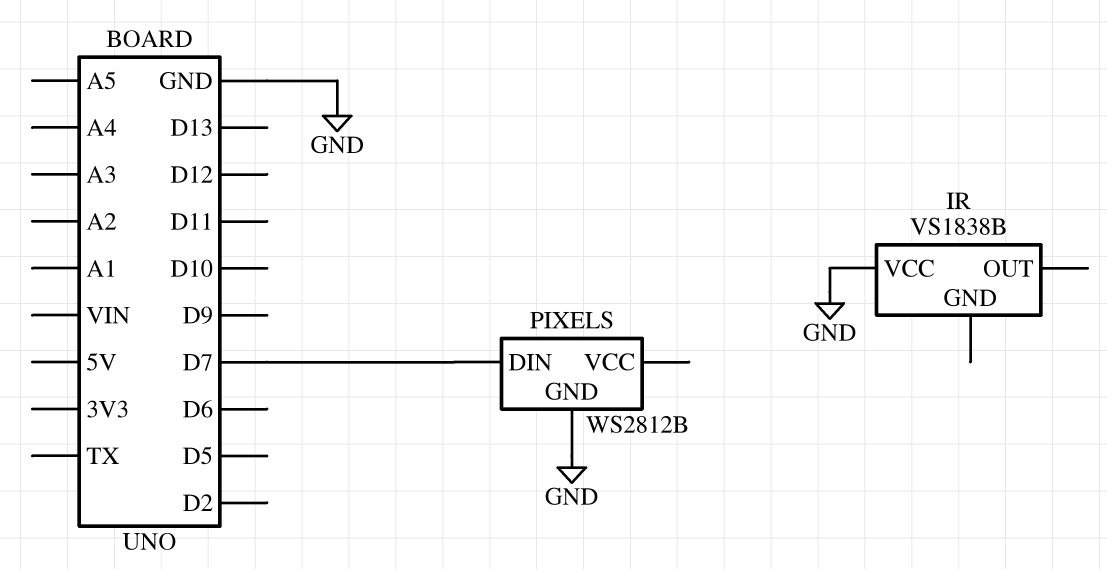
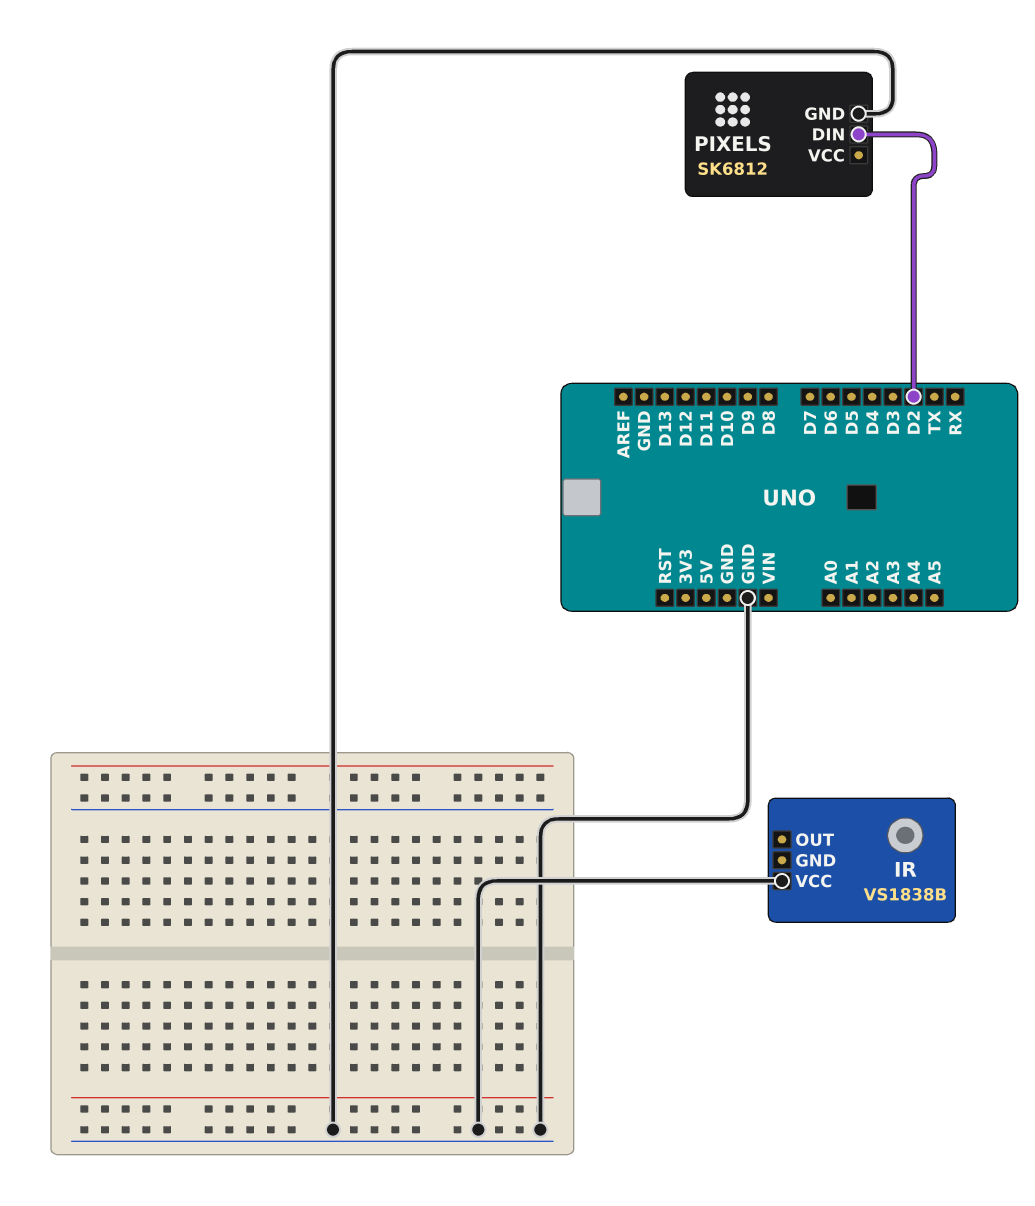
PIXELS: WS2812B -> SK6812
PIXELS pin DIN: D7 -> D2

